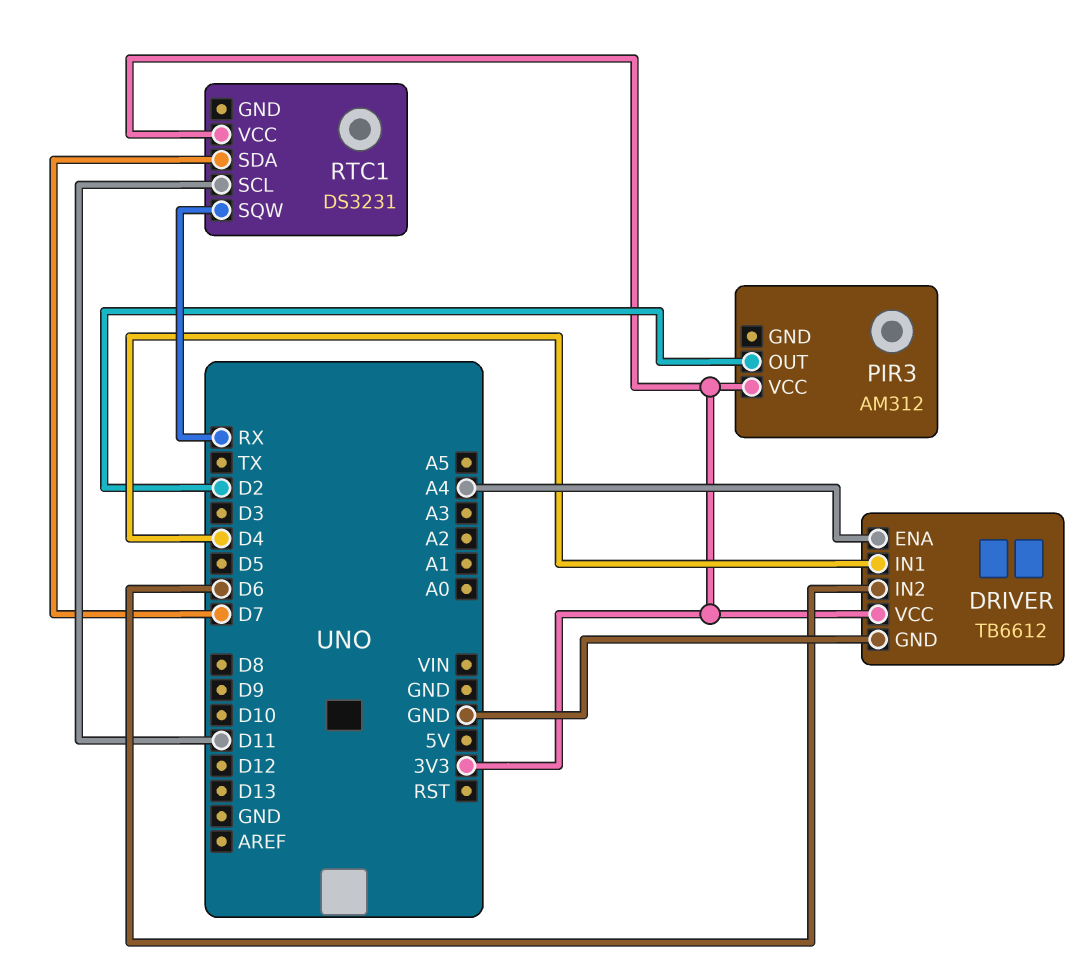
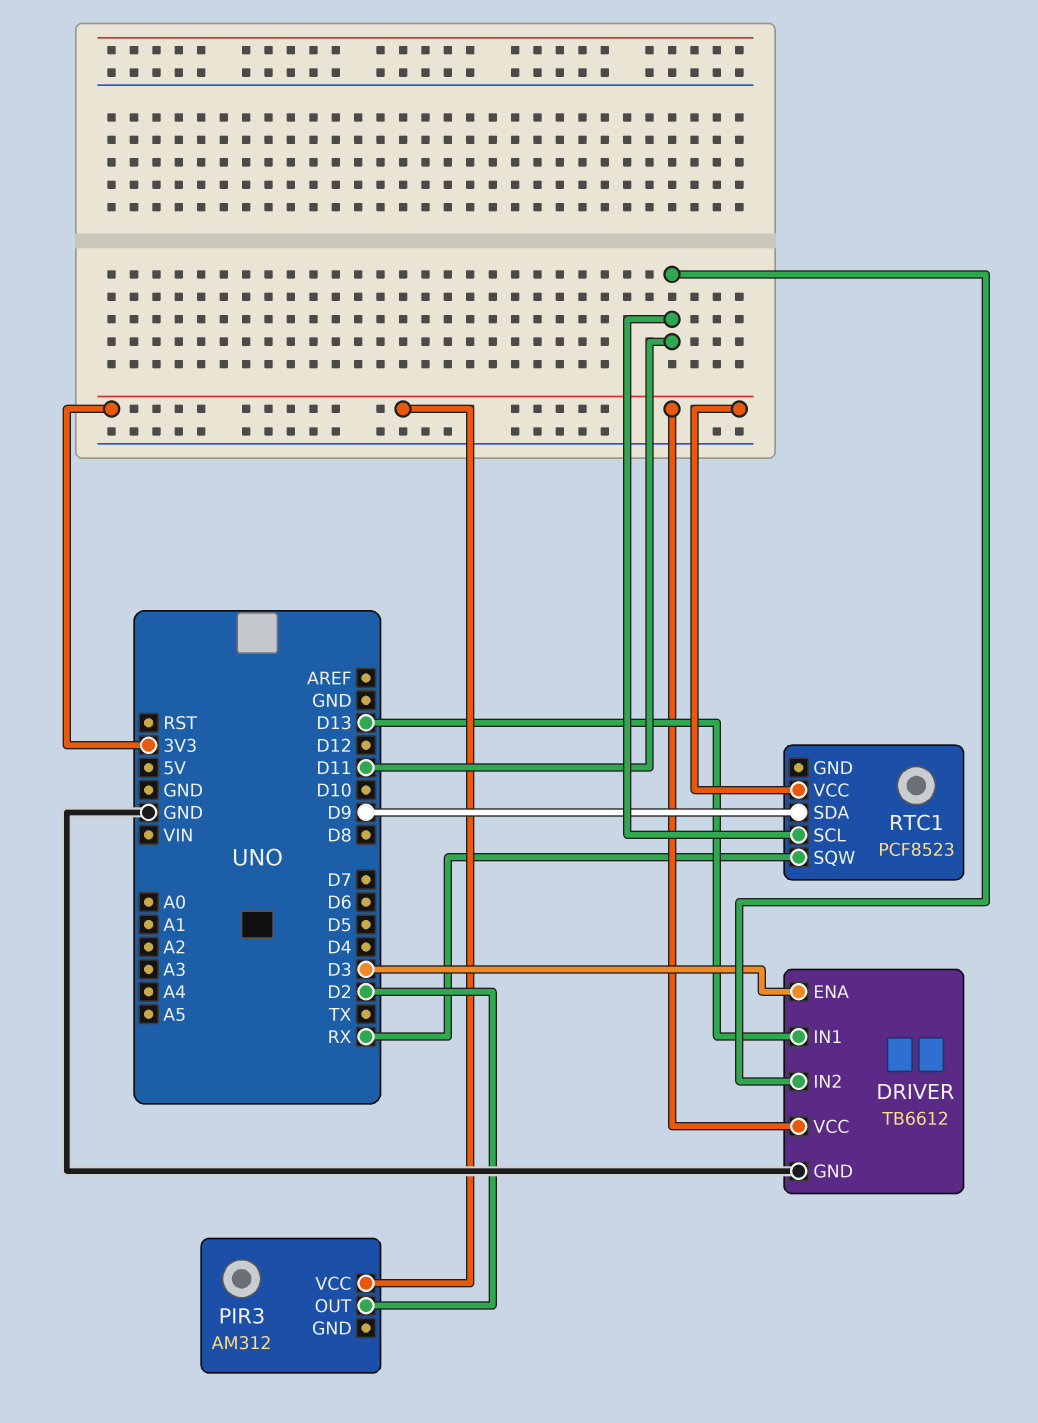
DRIVER pin ENA: A4 -> D3
DRIVER pin IN1: D4 -> D13
DRIVER pin IN2: D6 -> D11
RTC1: DS3231 -> PCF8523
RTC1 pin SDA: D7 -> D9

